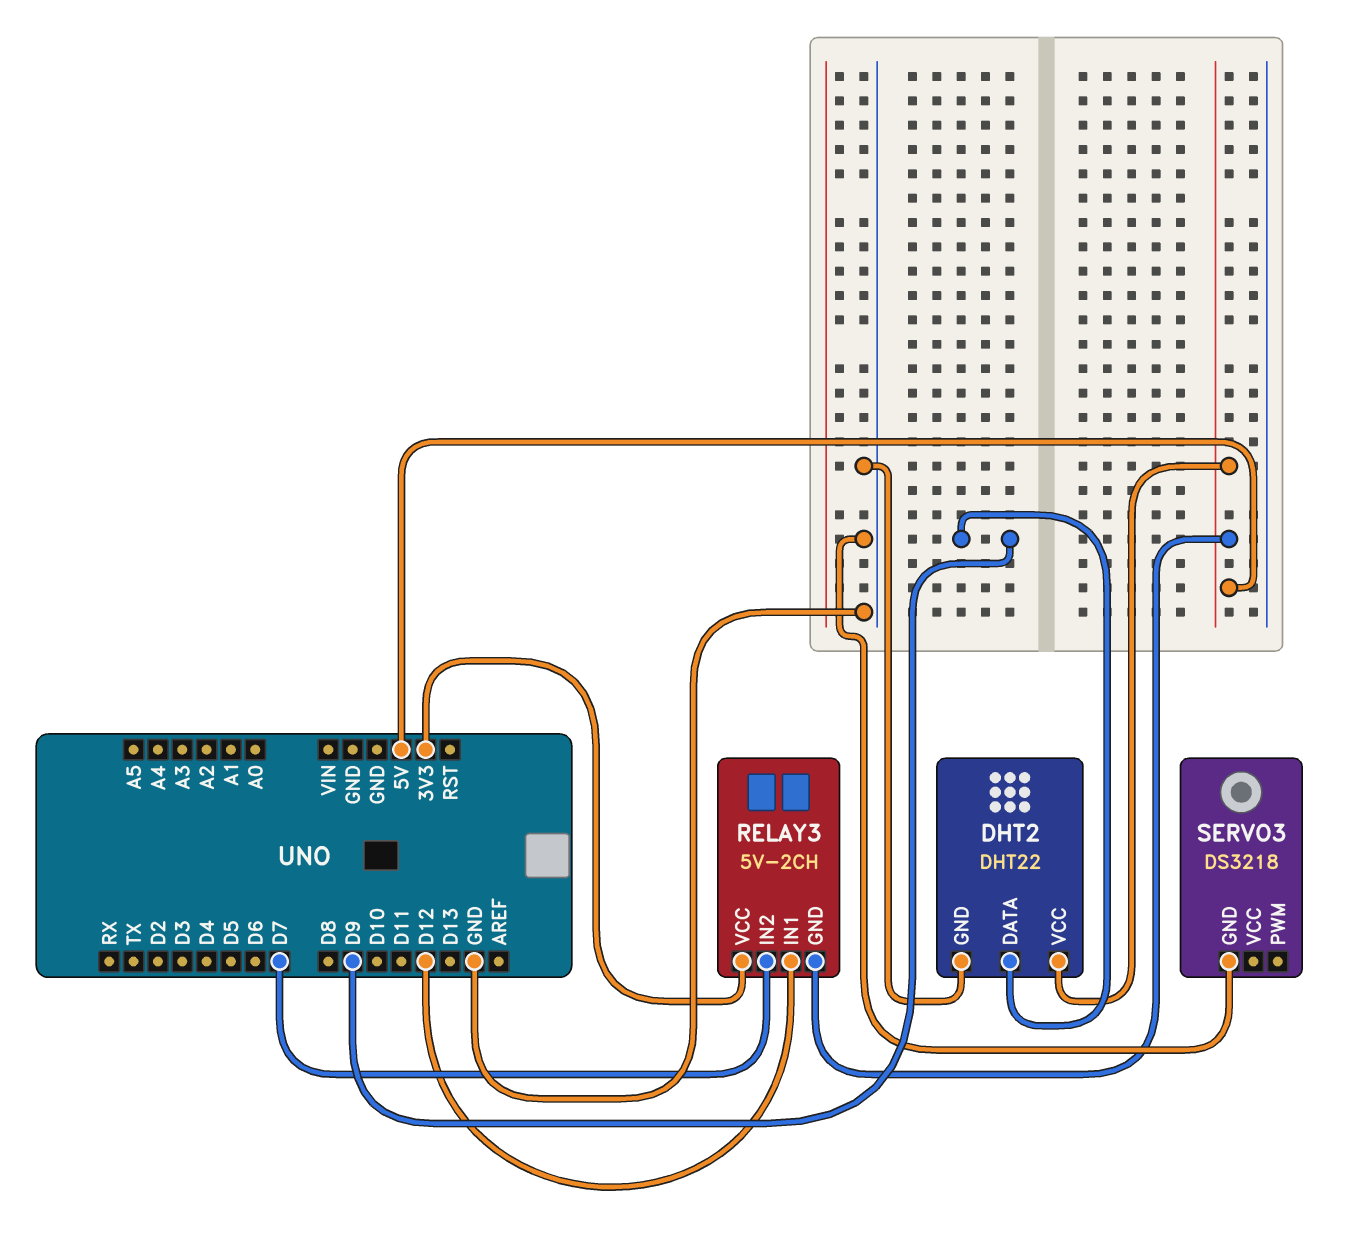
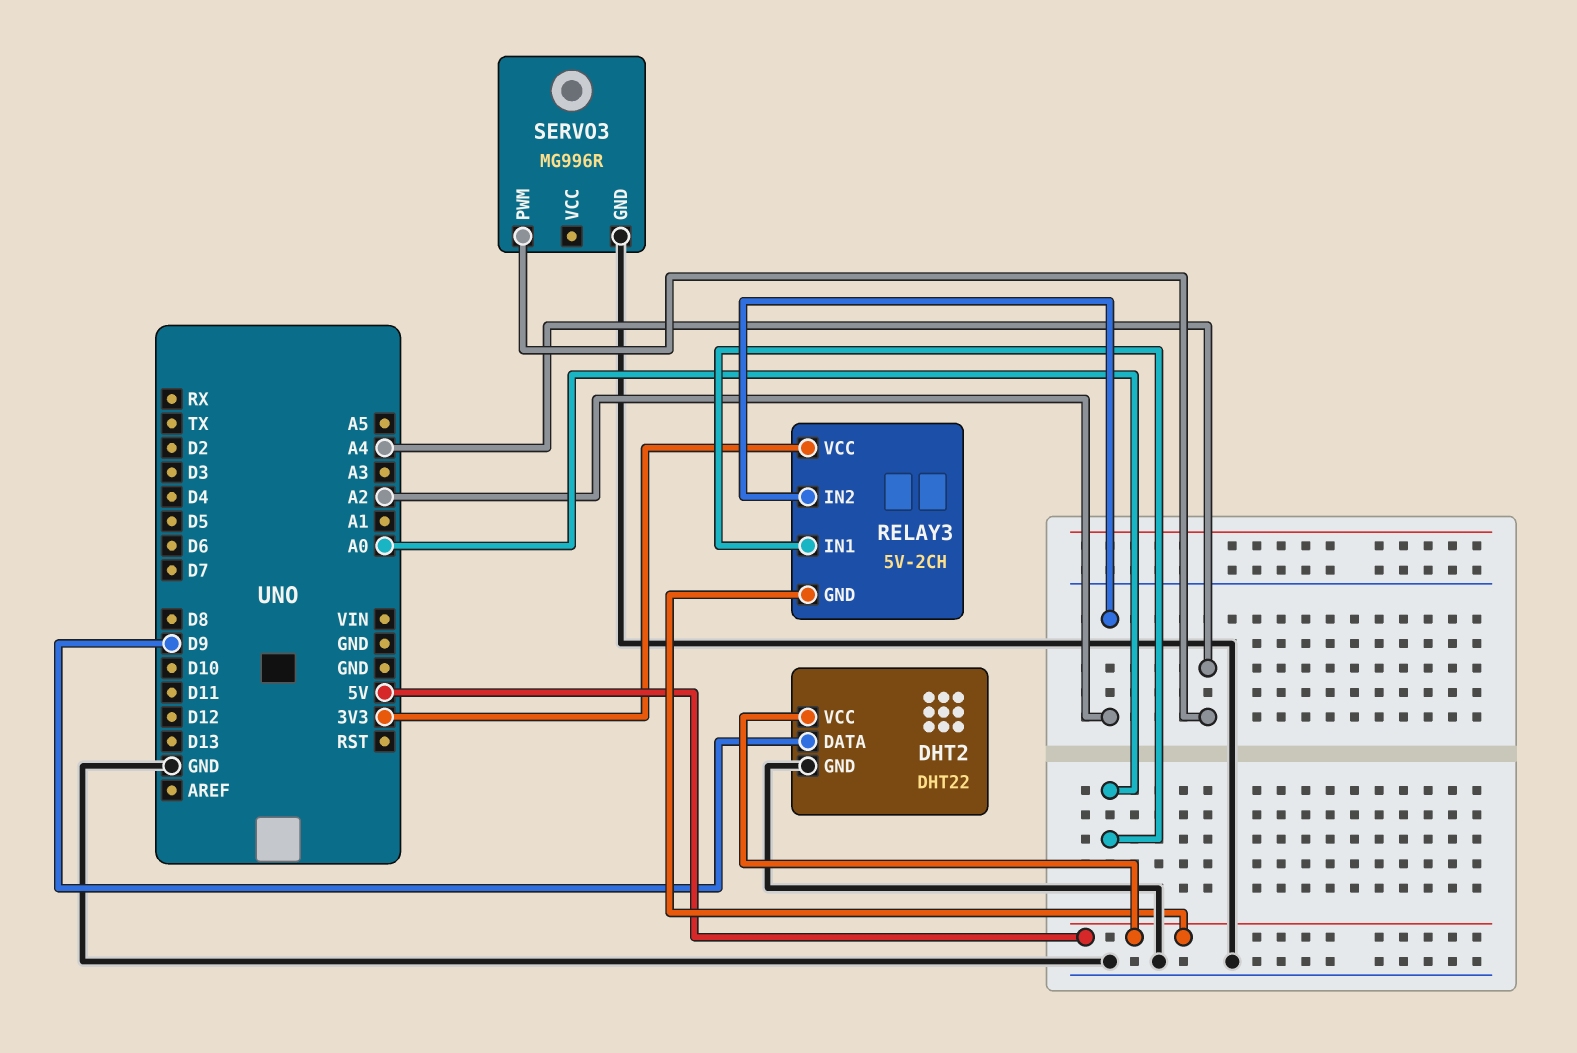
RELAY3 pin IN1: D12 -> A0
RELAY3 pin IN2: D7 -> A2
SERVO3: DS3218 -> MG996R
SERVO3 pin PWM: none -> A4

